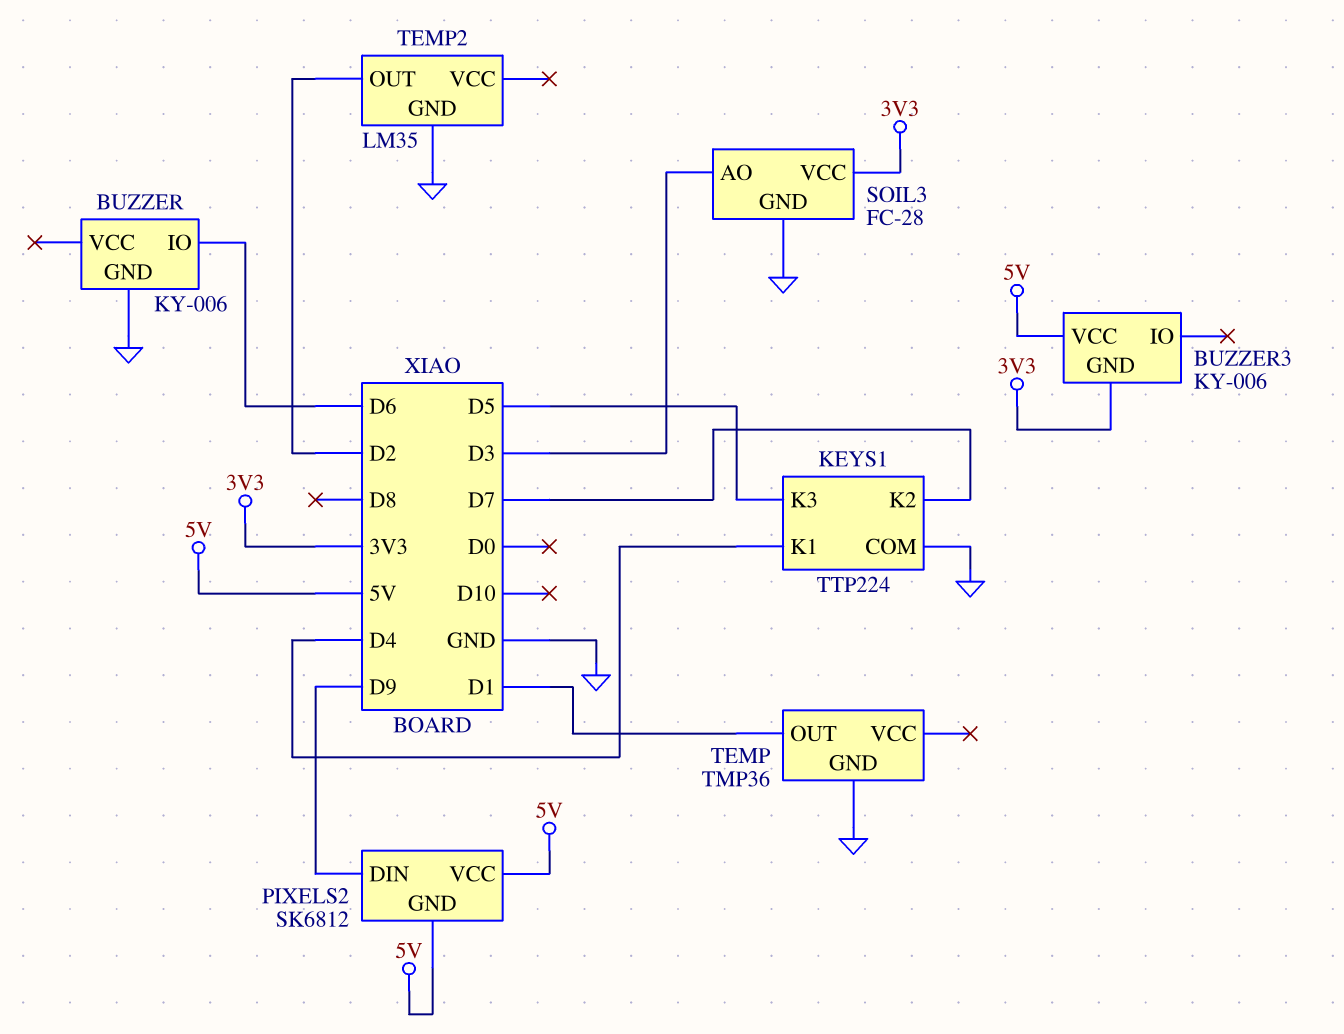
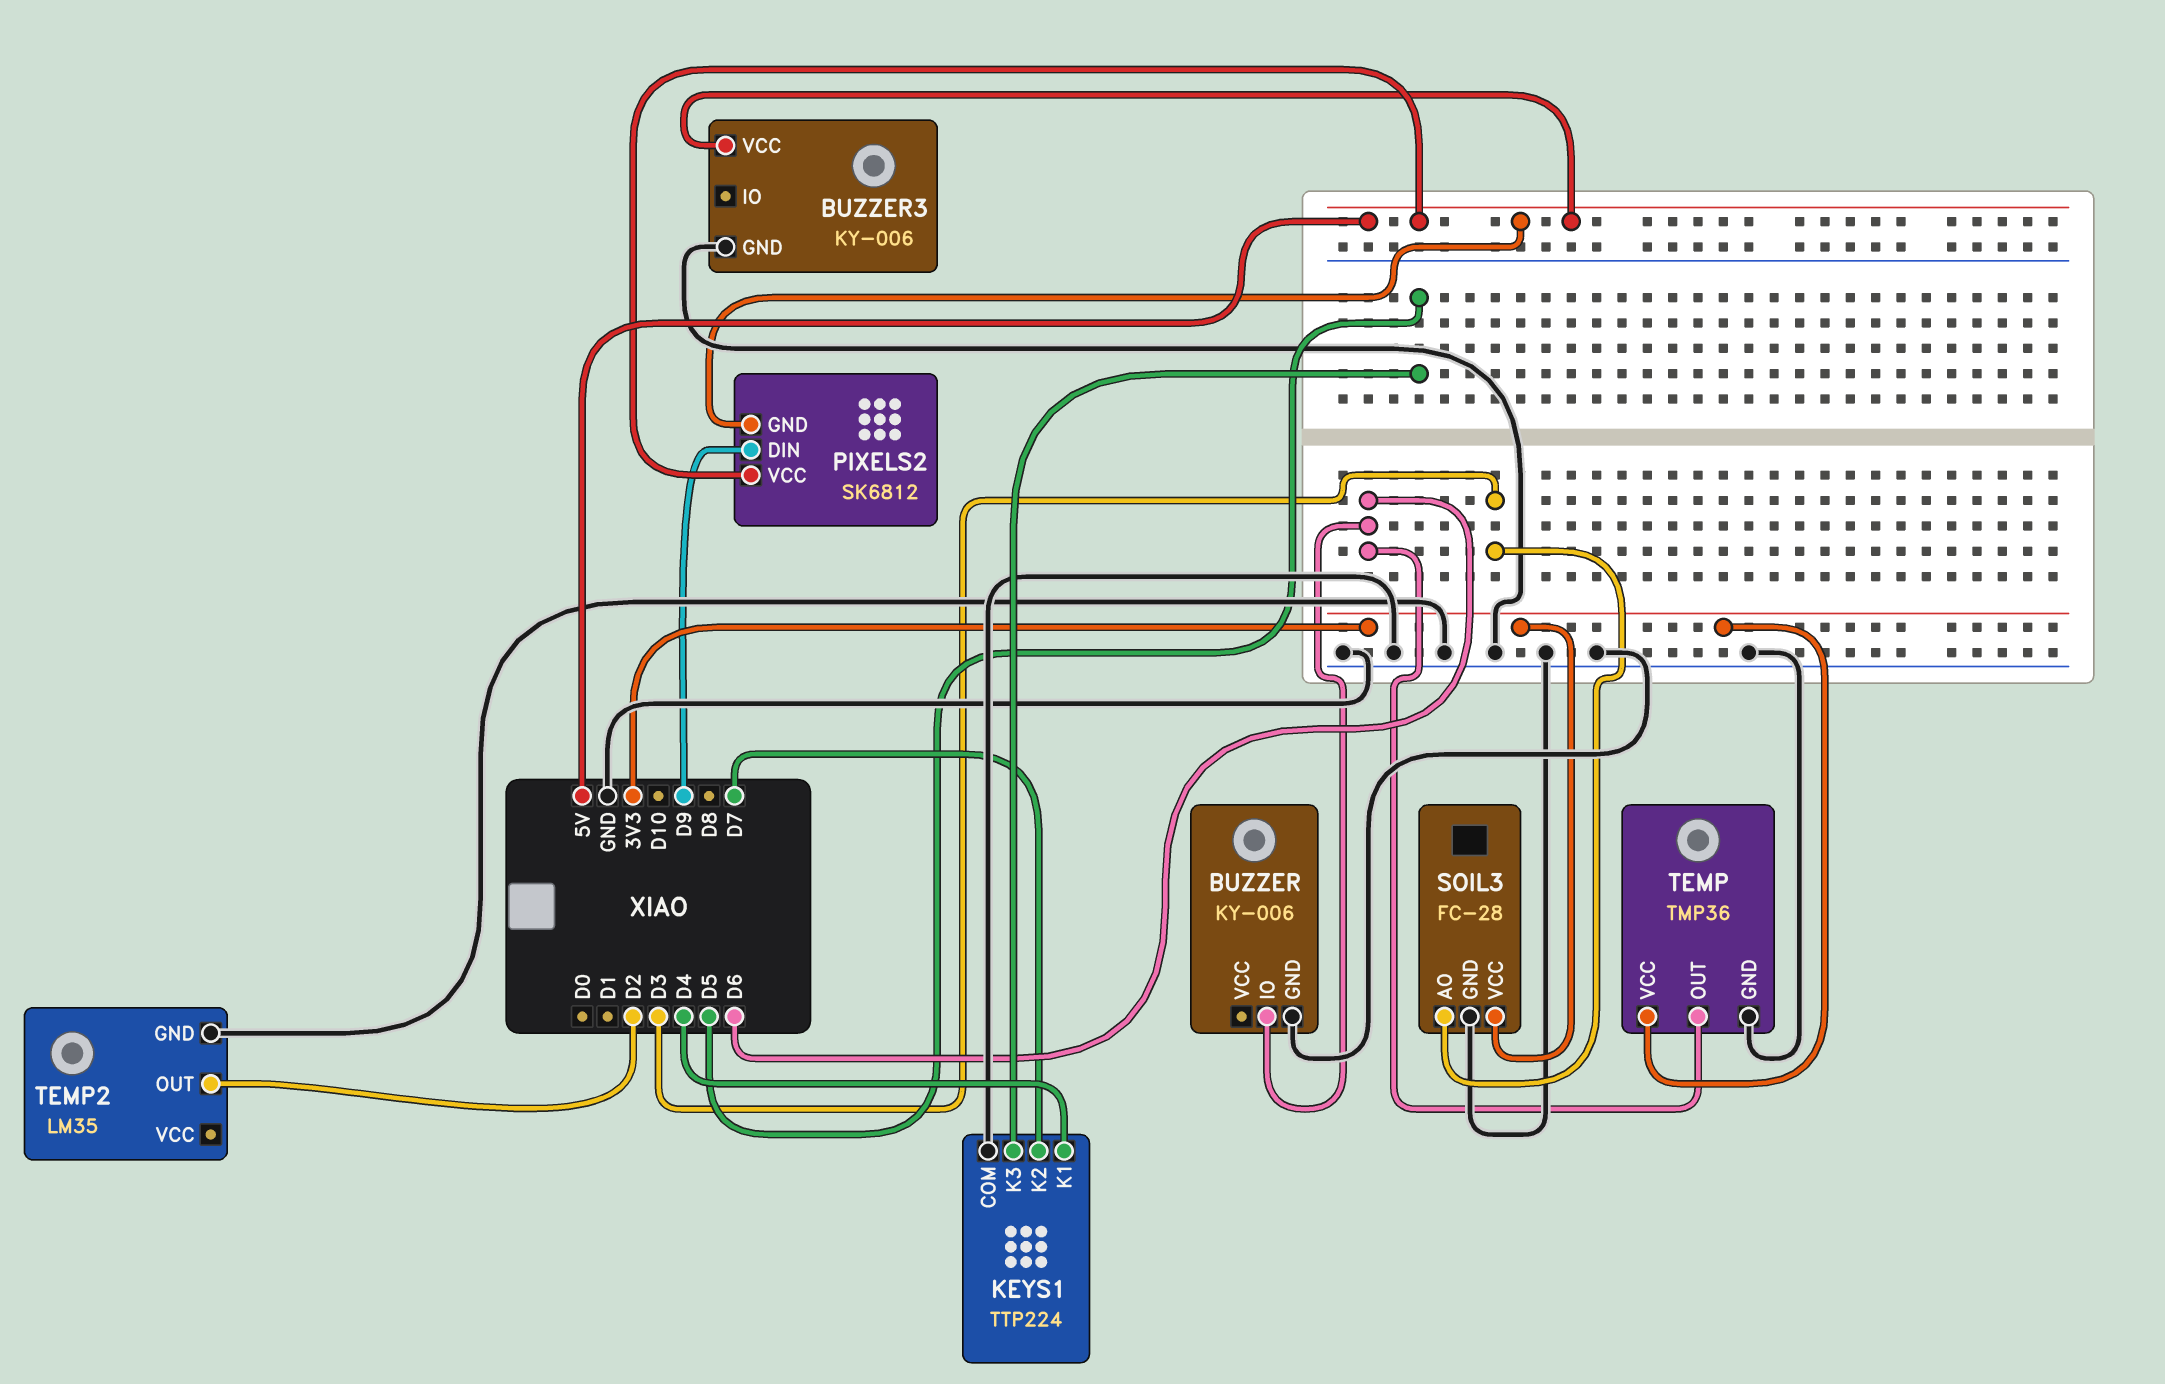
BUZZER3 pin GND: 3V3 -> GND
TEMP pin OUT: D1 -> D6
TEMP pin VCC: none -> 3V3

